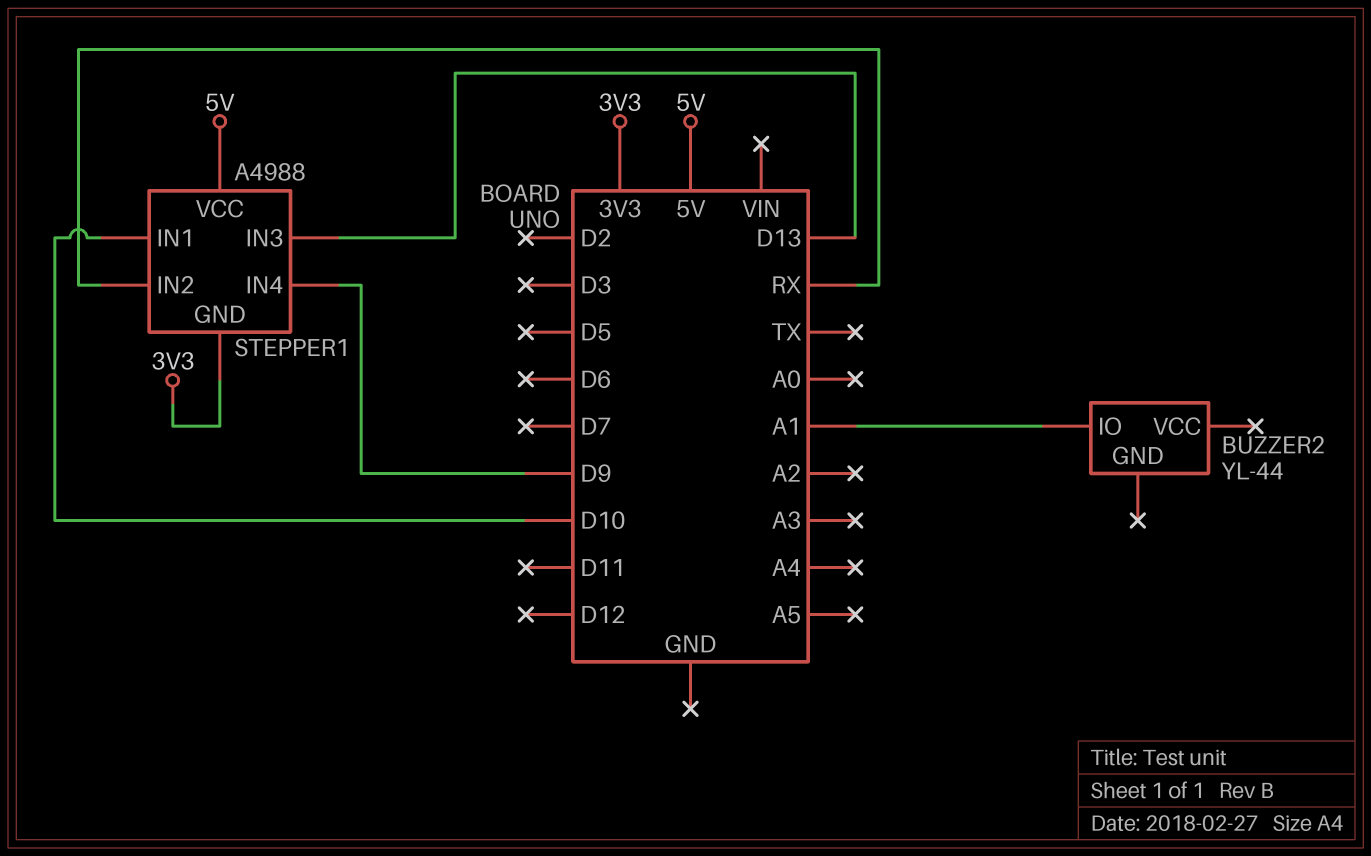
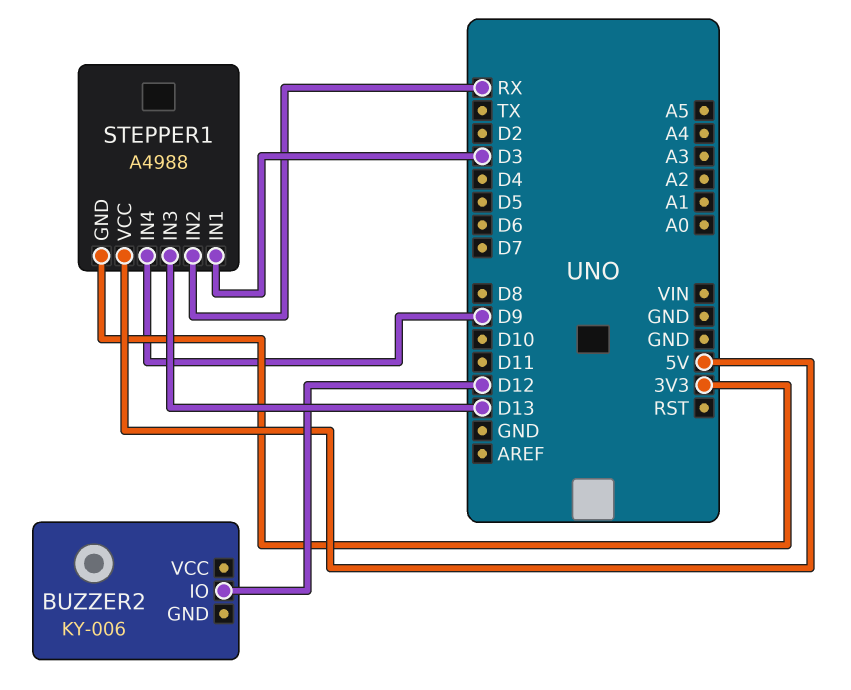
BUZZER2: YL-44 -> KY-006
BUZZER2 pin IO: A1 -> D12
STEPPER1 pin IN1: D10 -> D3

